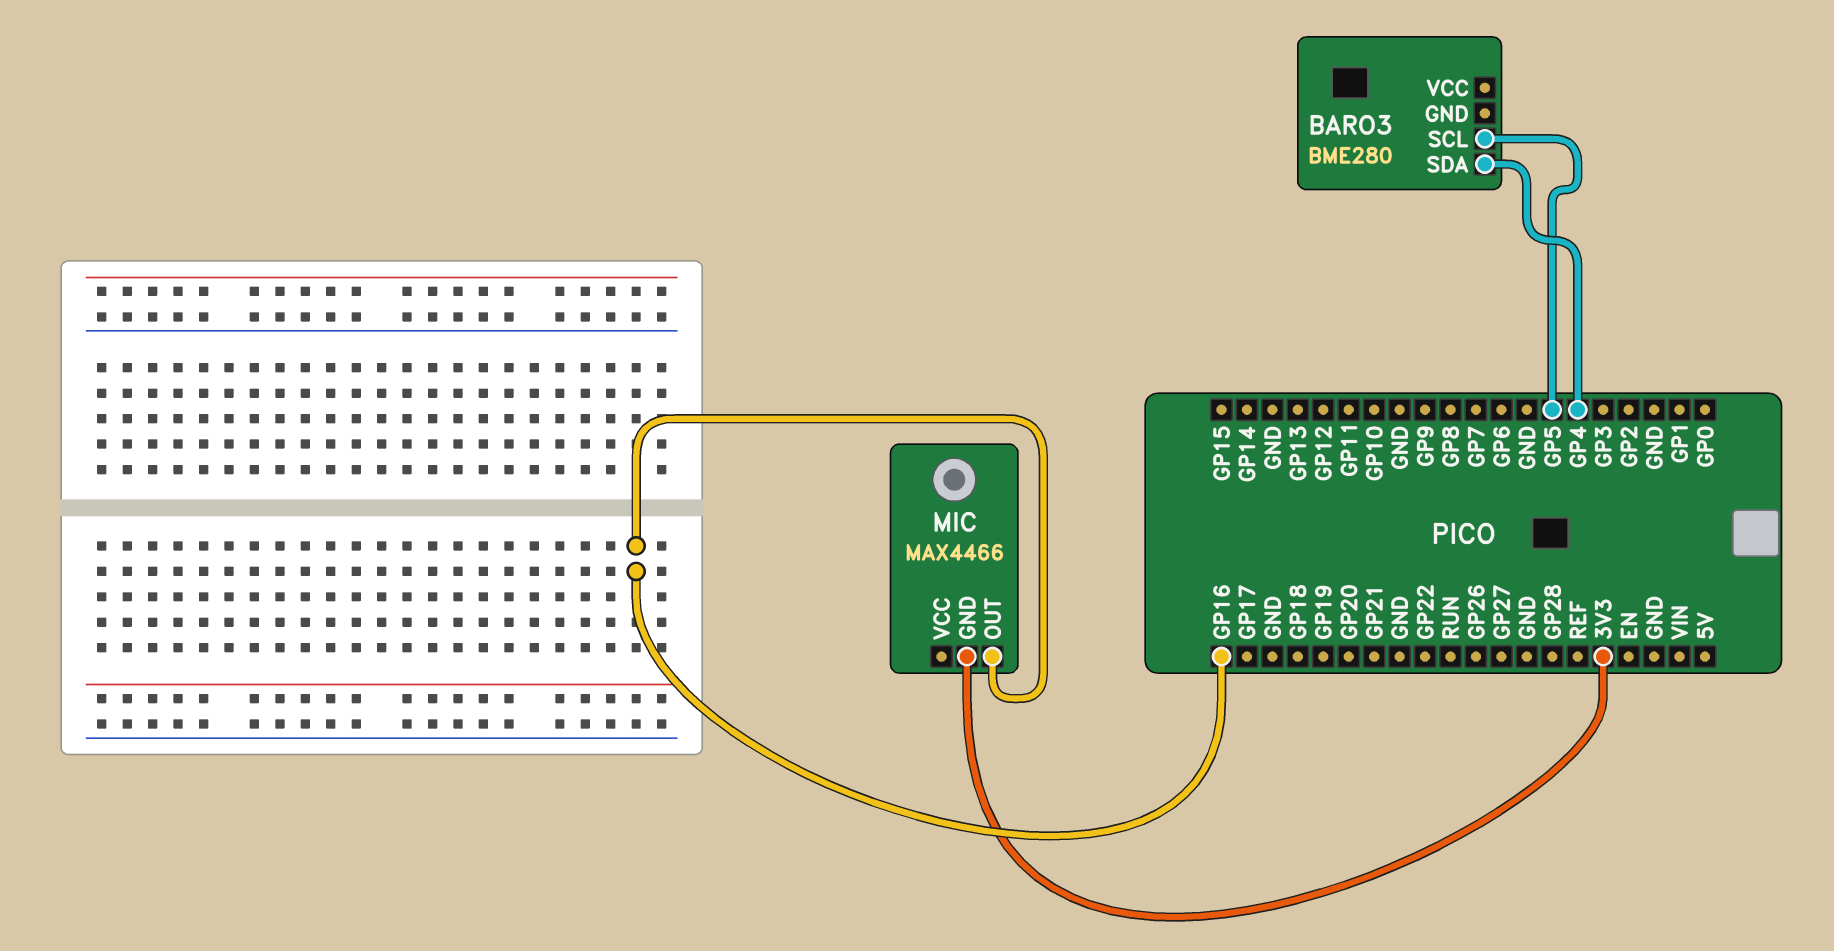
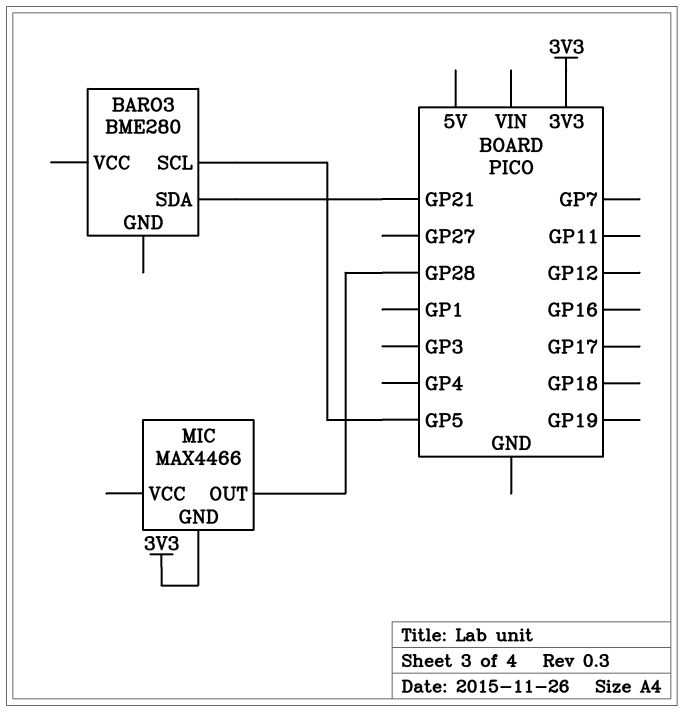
BARO3 pin SDA: GP4 -> GP21
MIC pin OUT: GP16 -> GP28

